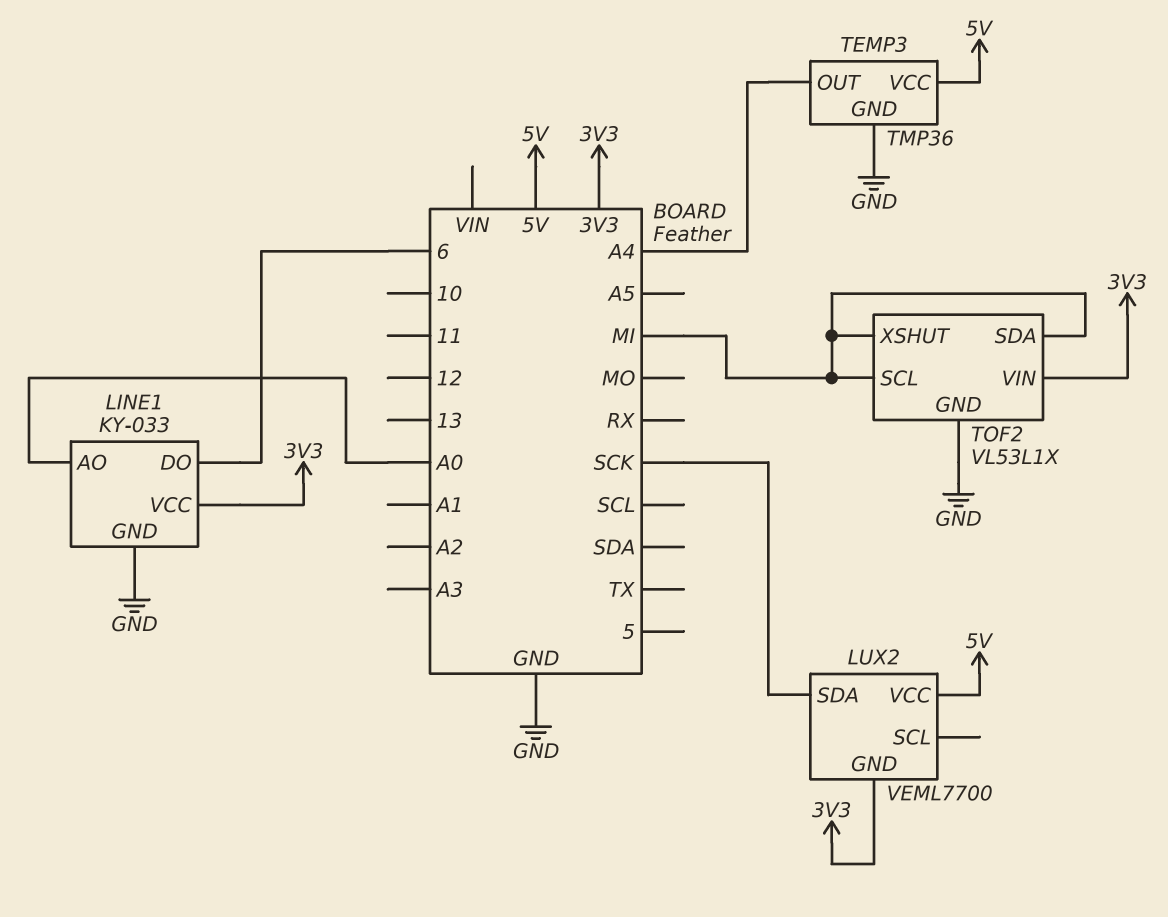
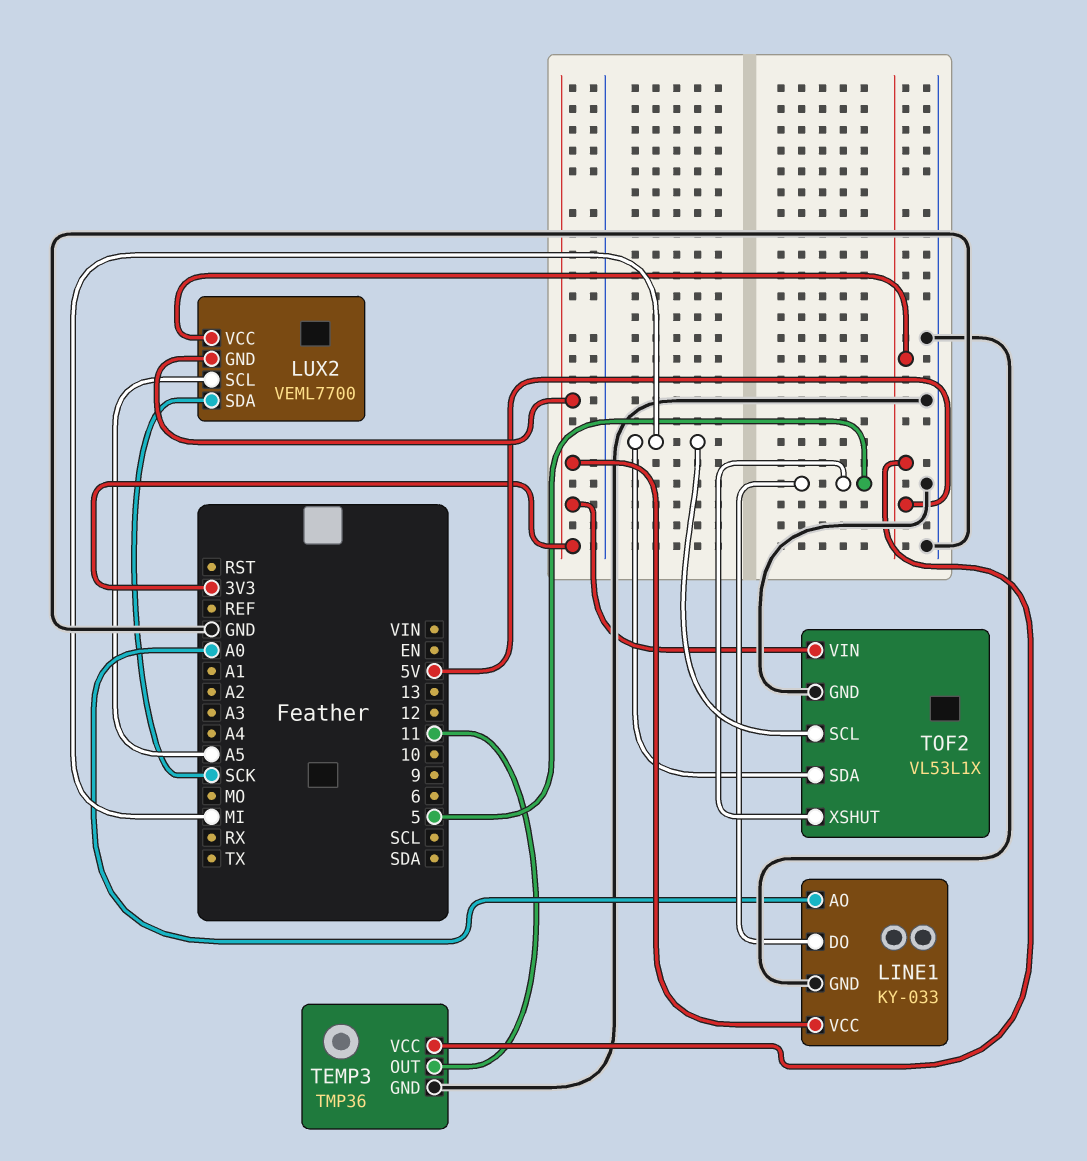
LINE1 pin DO: 6 -> 5
LUX2 pin SCL: none -> A5
TEMP3 pin OUT: A4 -> 11
TOF2 pin XSHUT: MI -> 5

